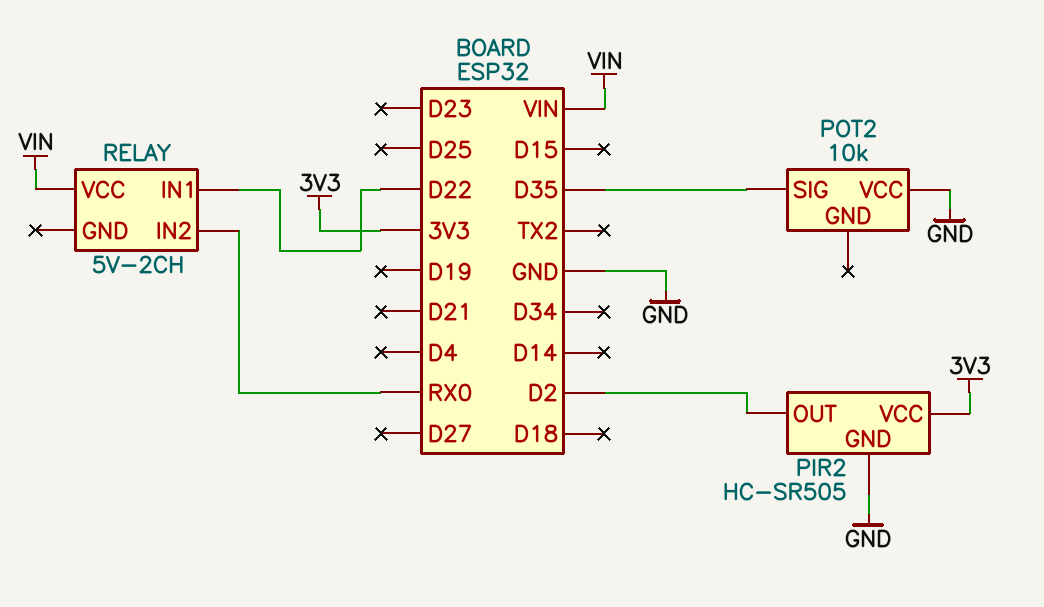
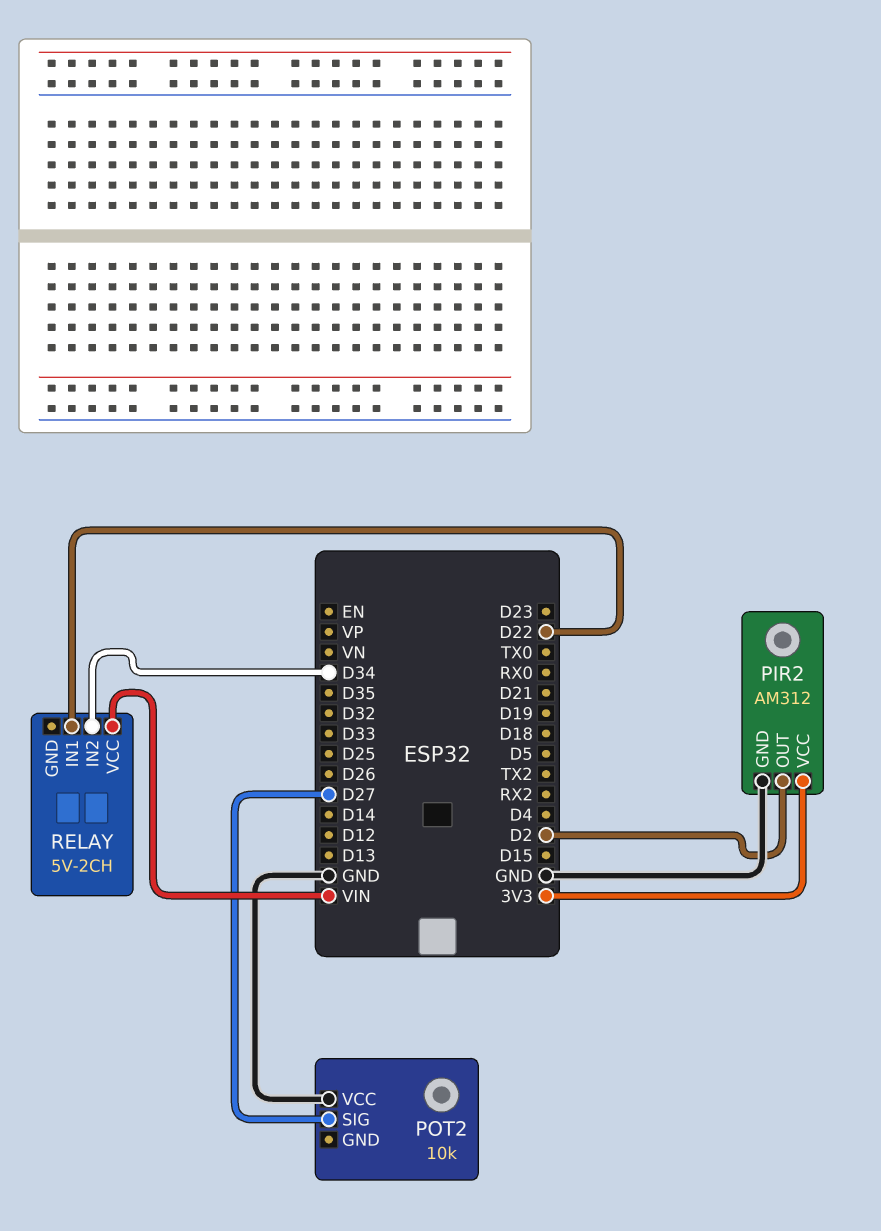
PIR2: HC-SR505 -> AM312
POT2 pin SIG: D35 -> D27
RELAY pin IN2: RX0 -> D34

